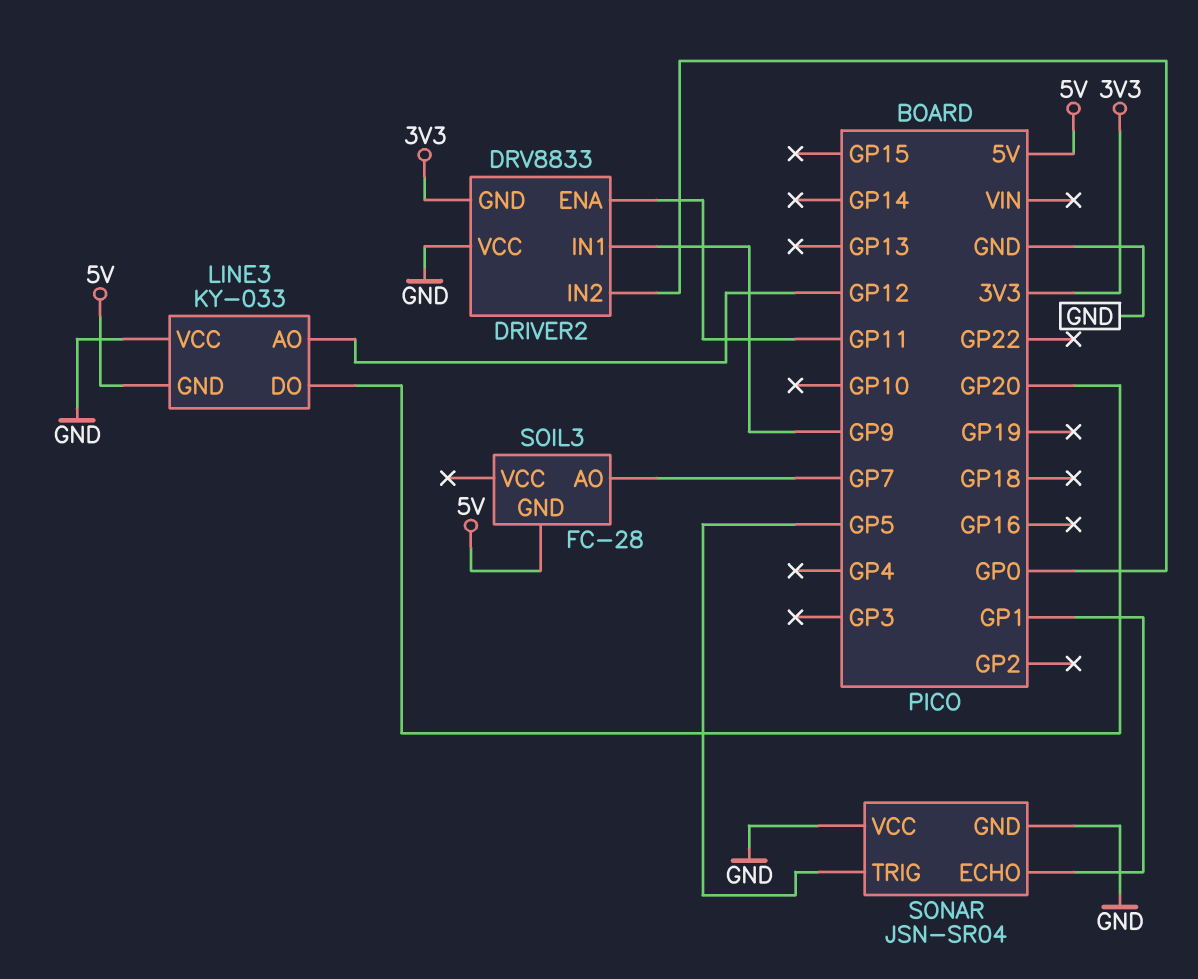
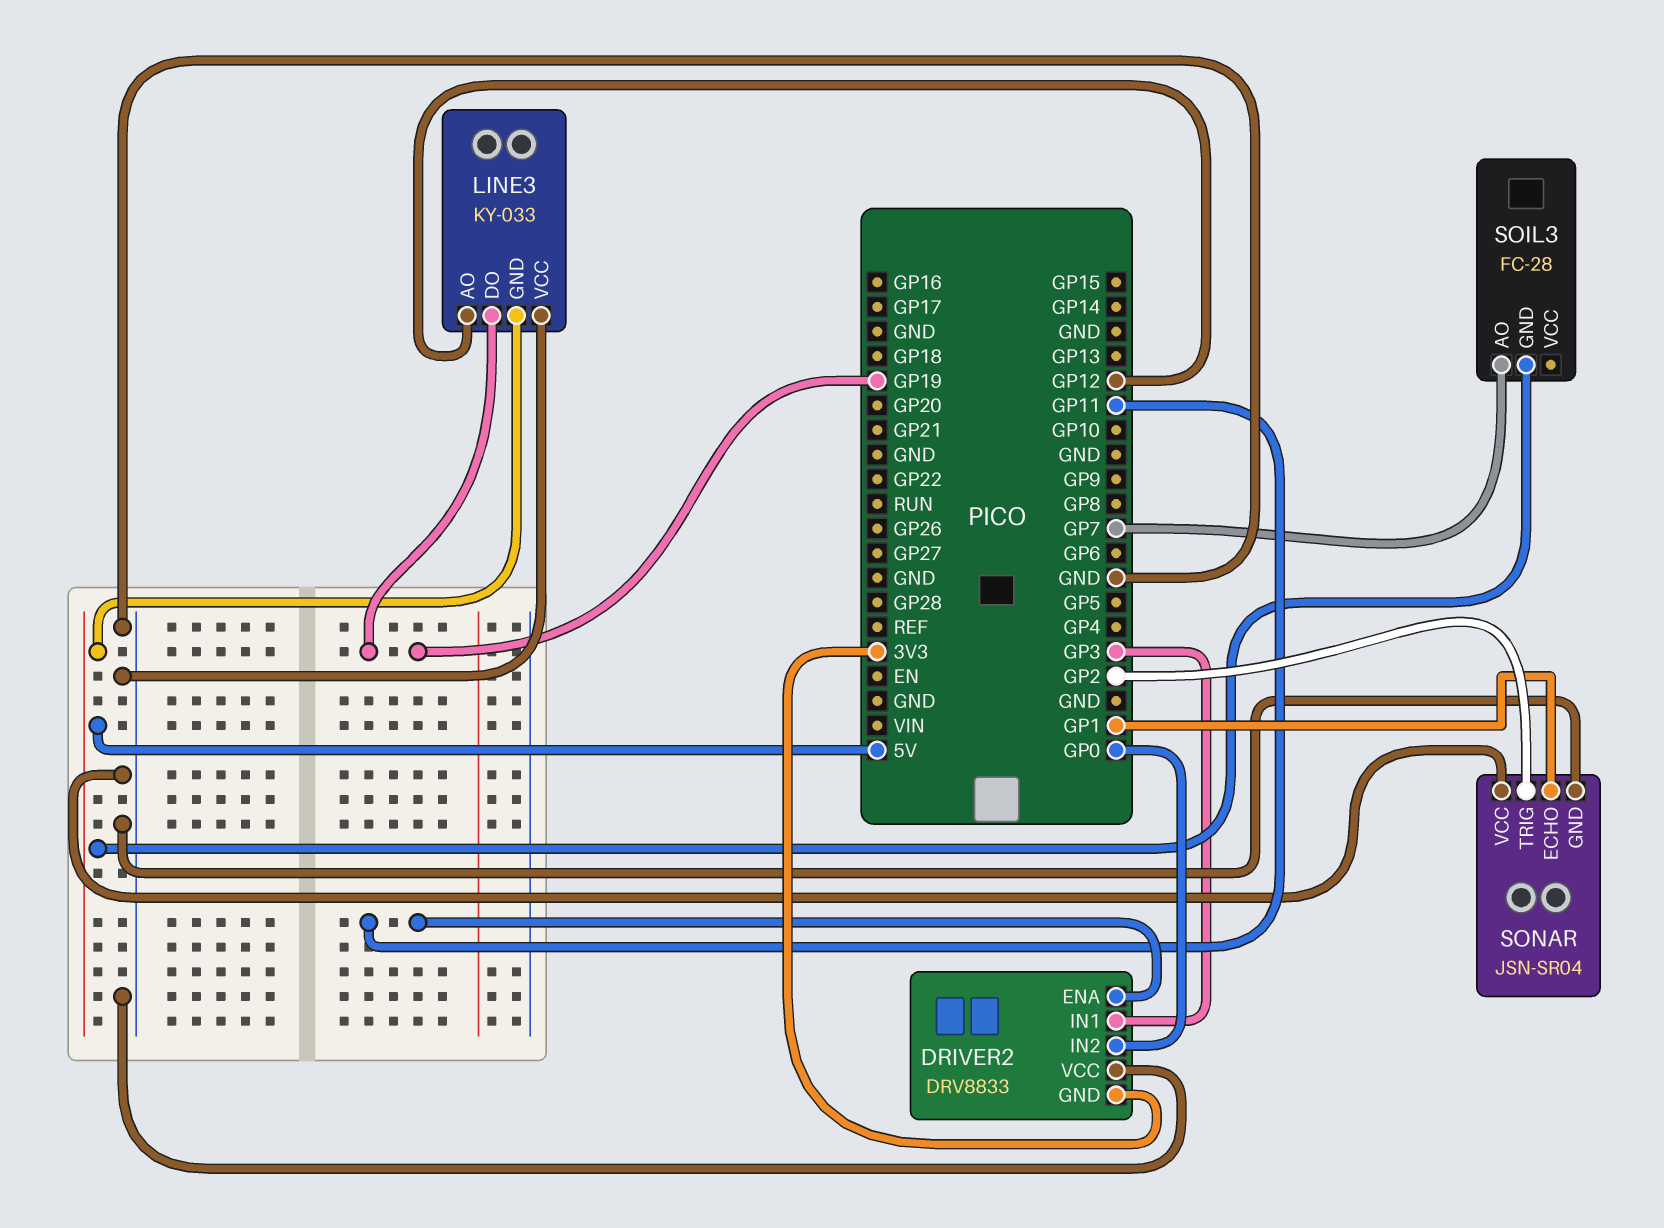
DRIVER2 pin IN1: GP9 -> GP3
LINE3 pin DO: GP20 -> GP19
SONAR pin TRIG: GP5 -> GP2

